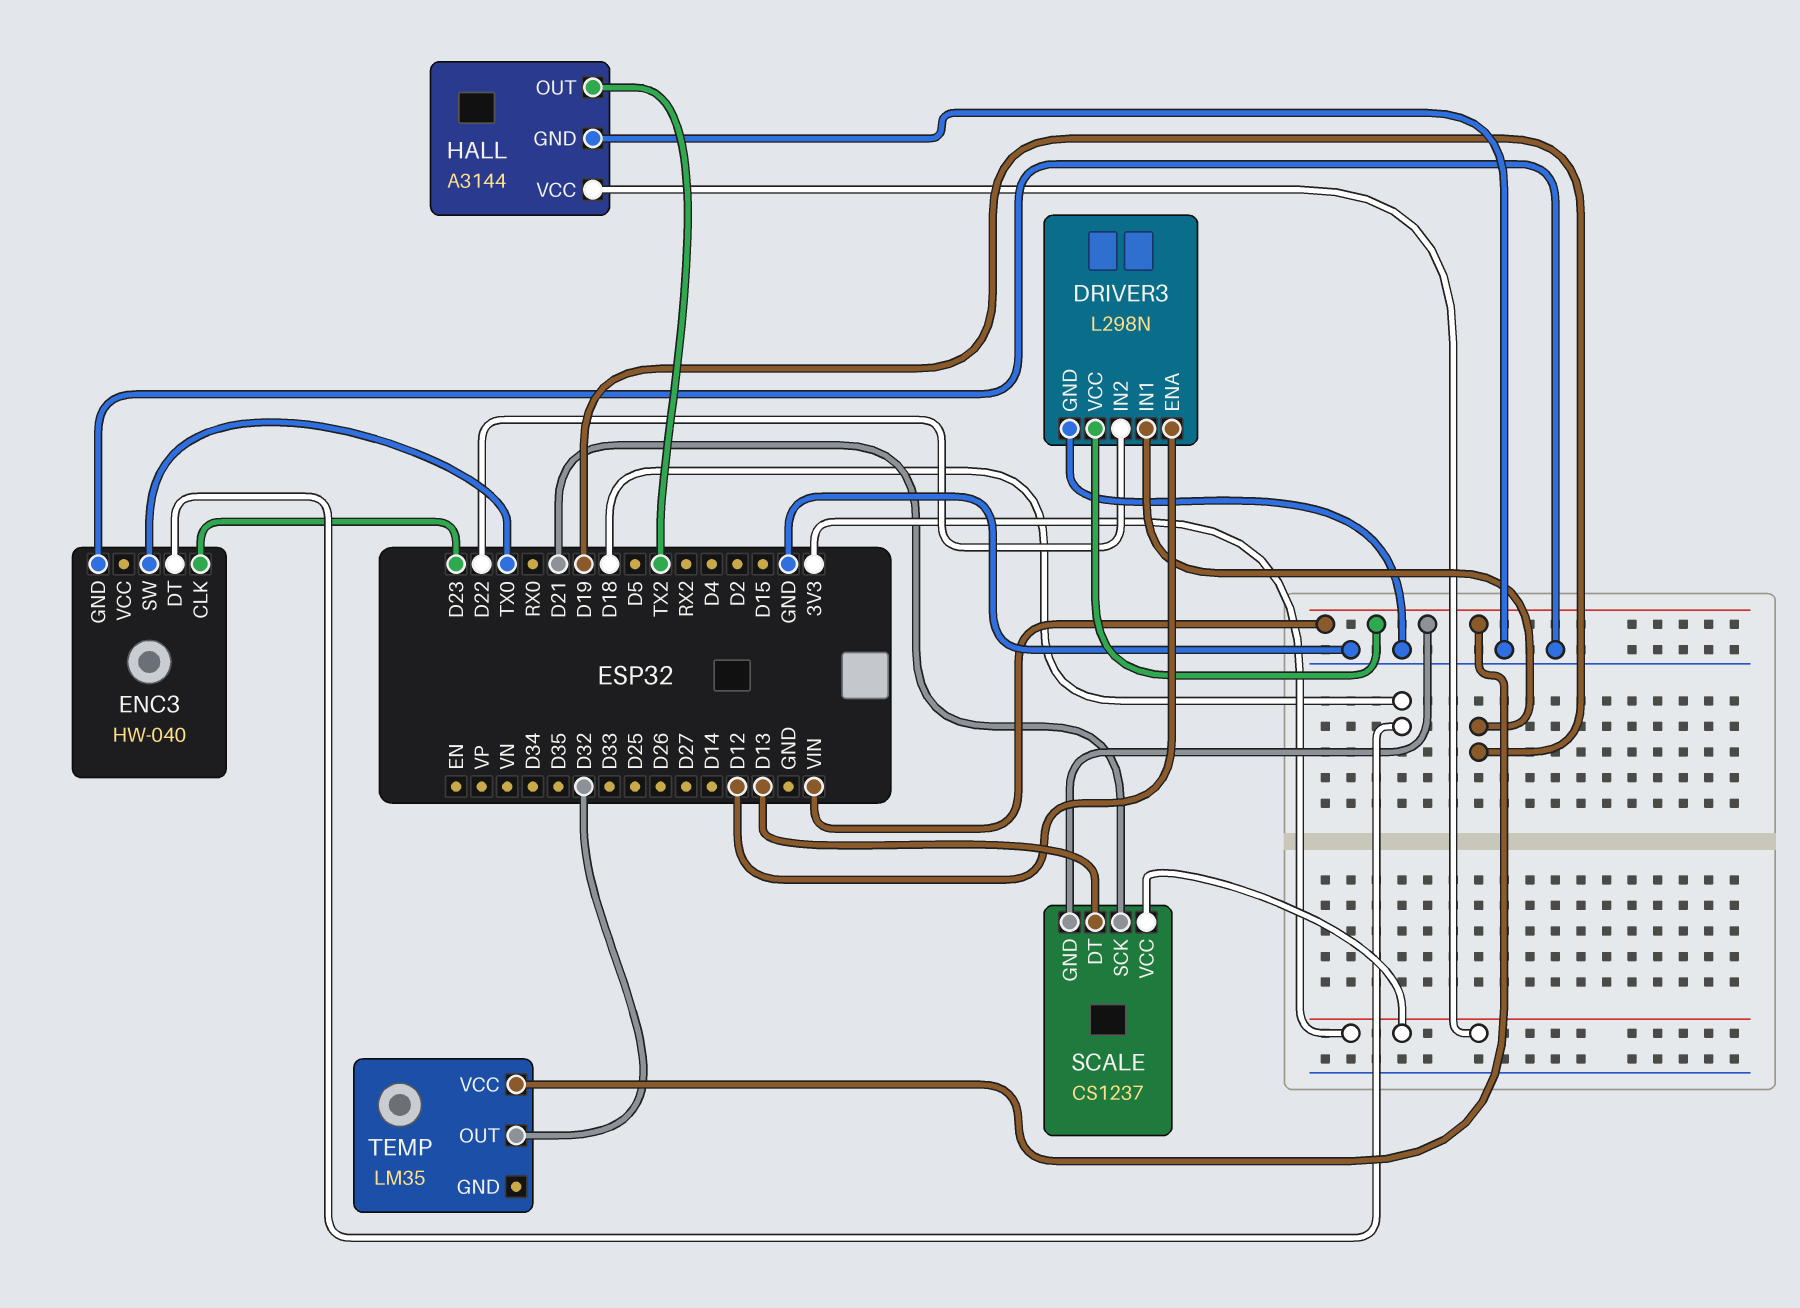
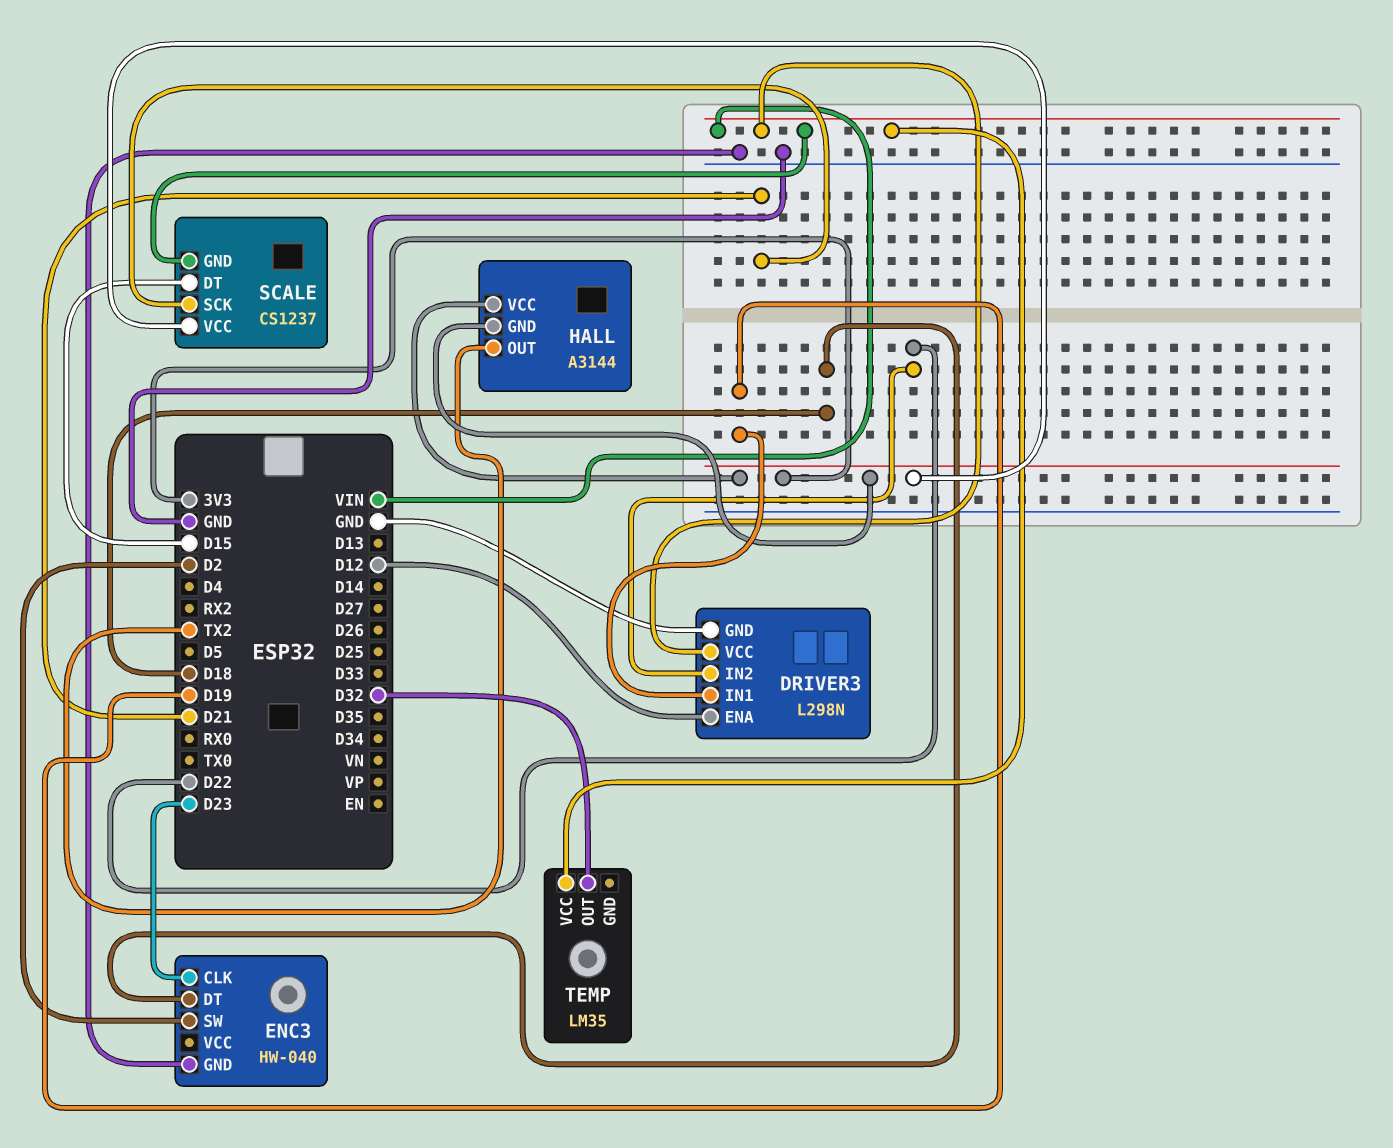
ENC3 pin SW: TX0 -> D2
HALL pin GND: GND -> 3V3
SCALE pin DT: D13 -> D15

